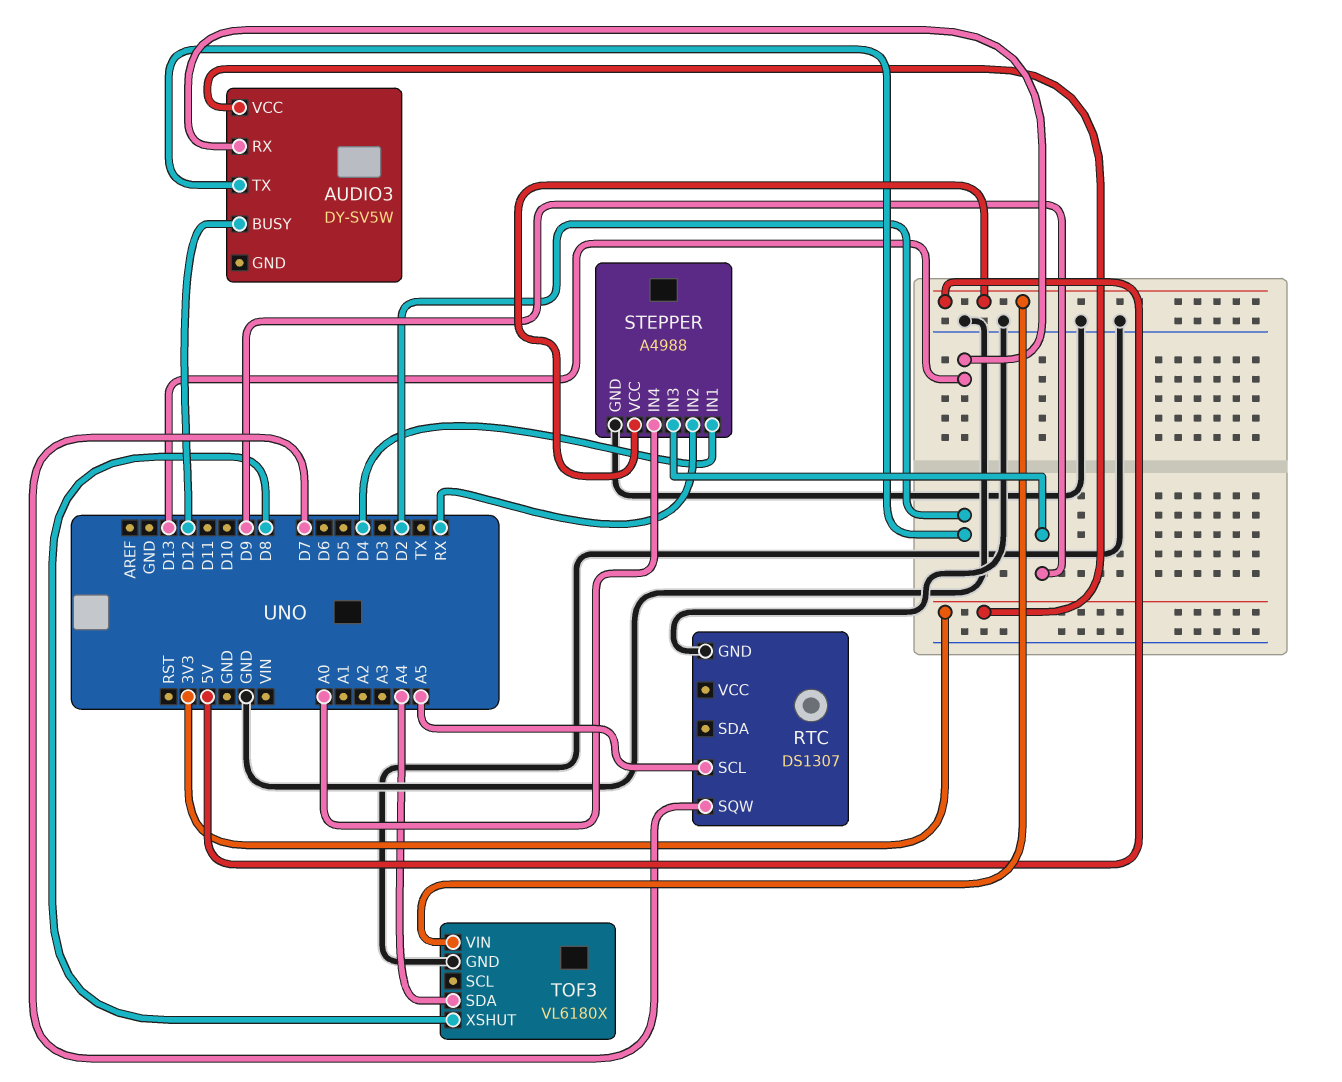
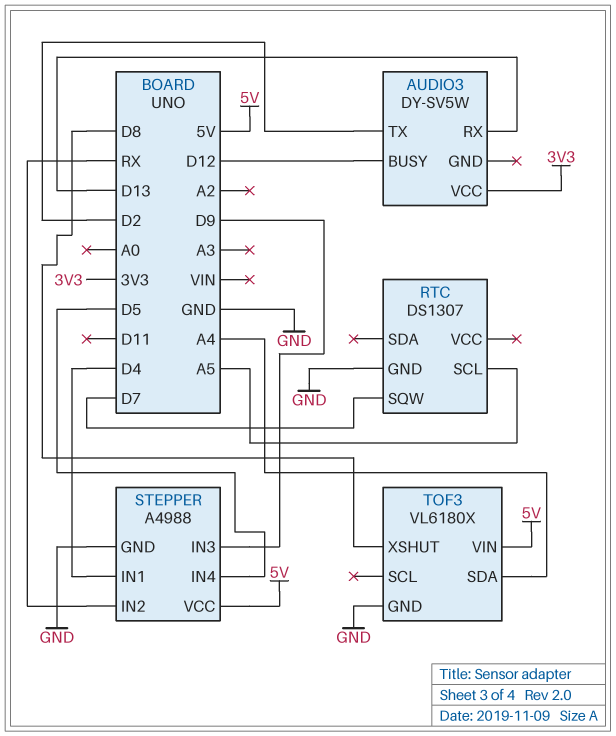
STEPPER pin IN4: A0 -> D5

